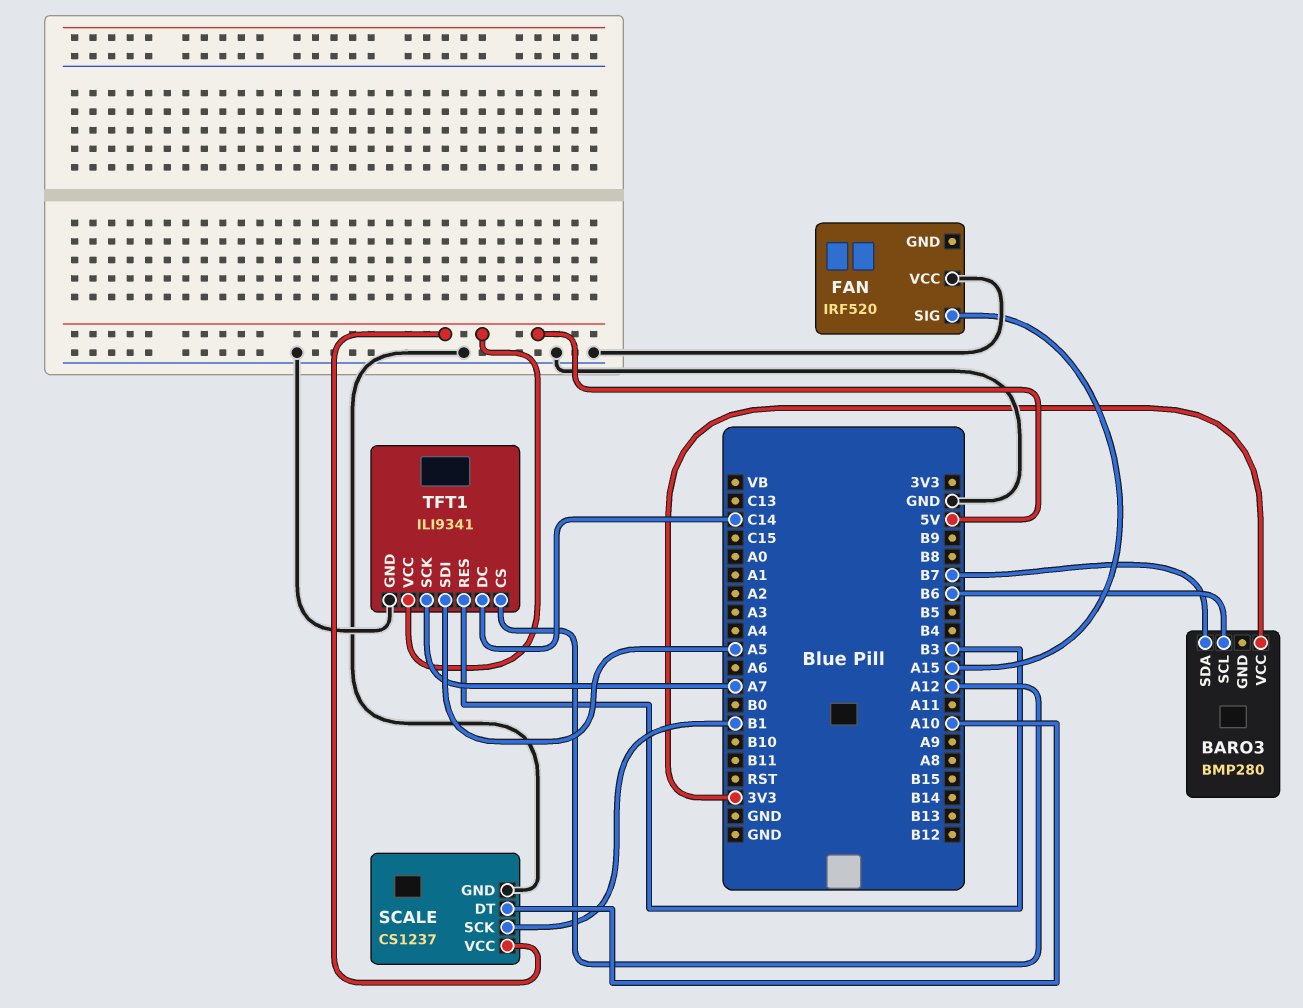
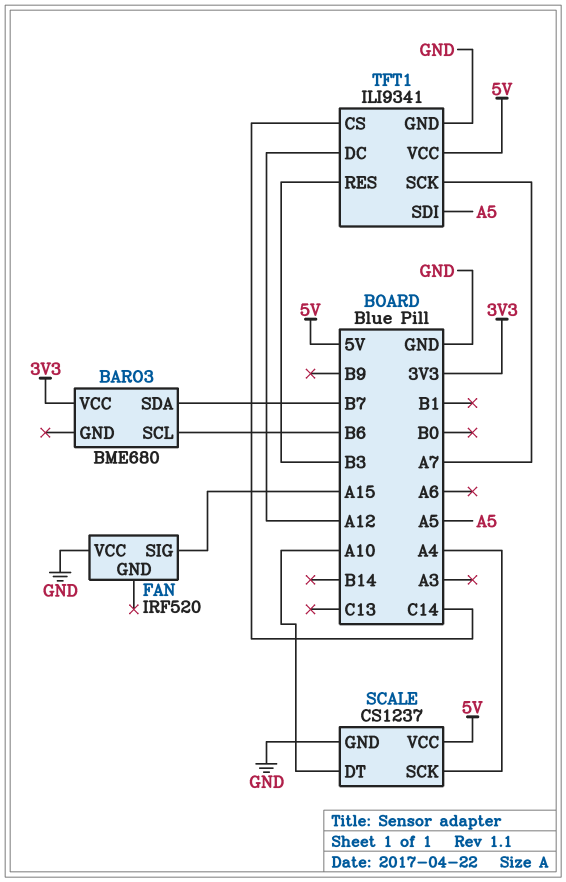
BARO3: BMP280 -> BME680
SCALE pin SCK: B1 -> A4
TFT1 pin CS: A12 -> C14
TFT1 pin DC: C14 -> A12

